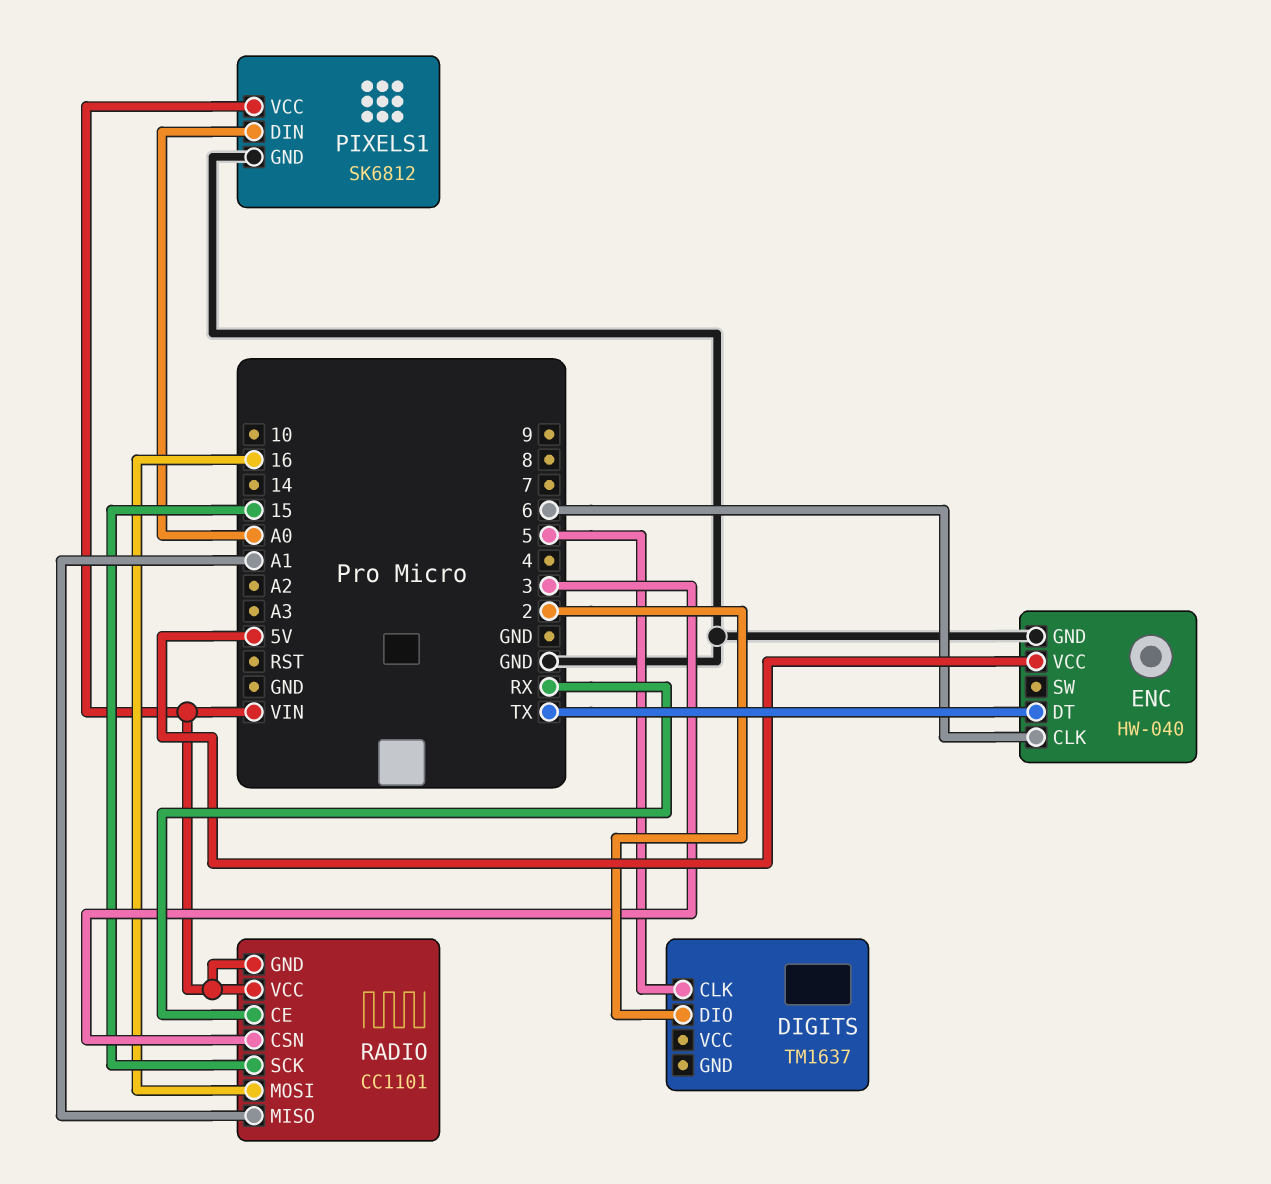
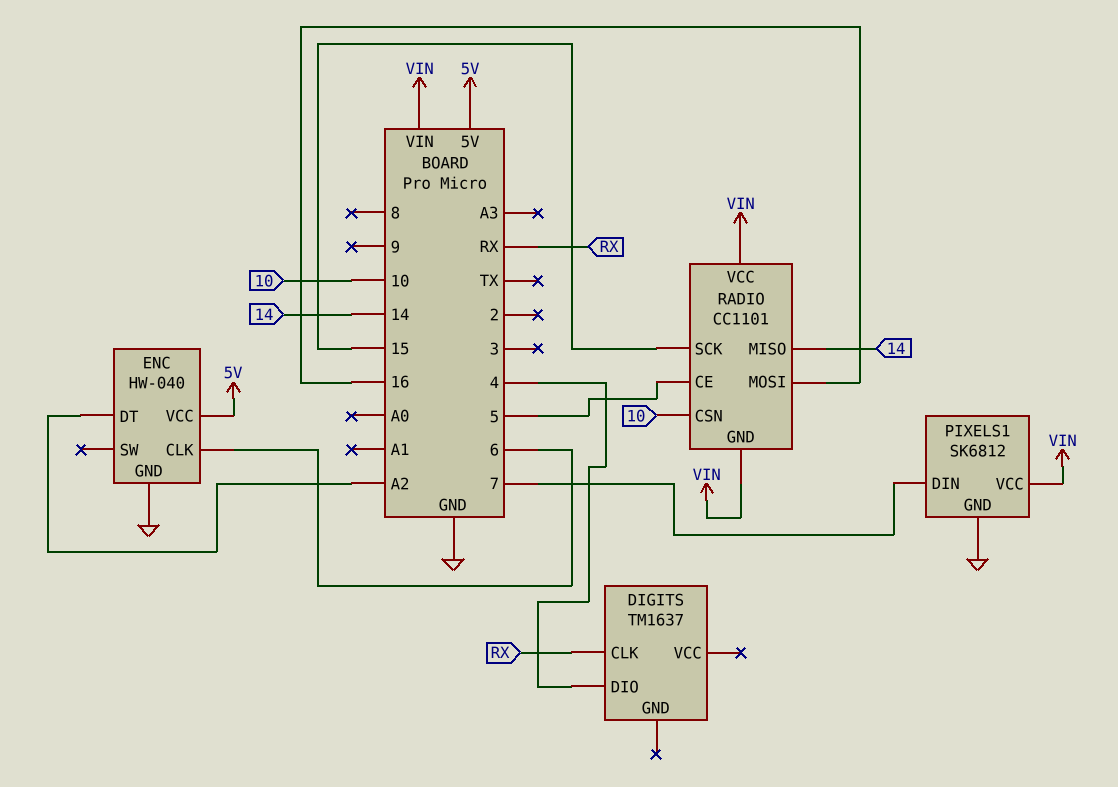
DIGITS pin CLK: 5 -> RX
DIGITS pin DIO: 2 -> 4
ENC pin DT: TX -> A2
PIXELS1 pin DIN: A0 -> 7
RADIO pin CE: RX -> 5
RADIO pin CSN: 3 -> 10
RADIO pin MISO: A1 -> 14

